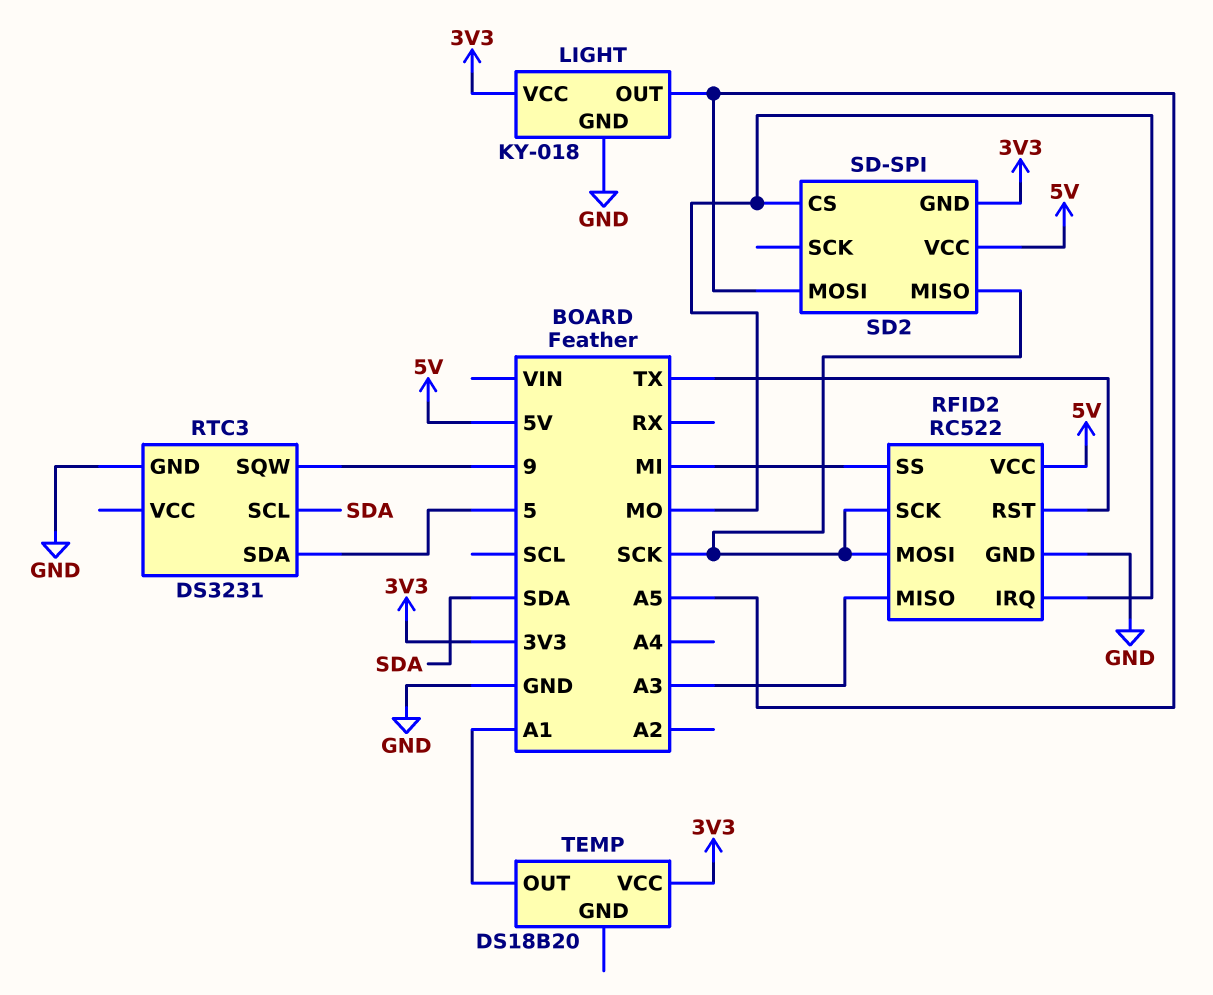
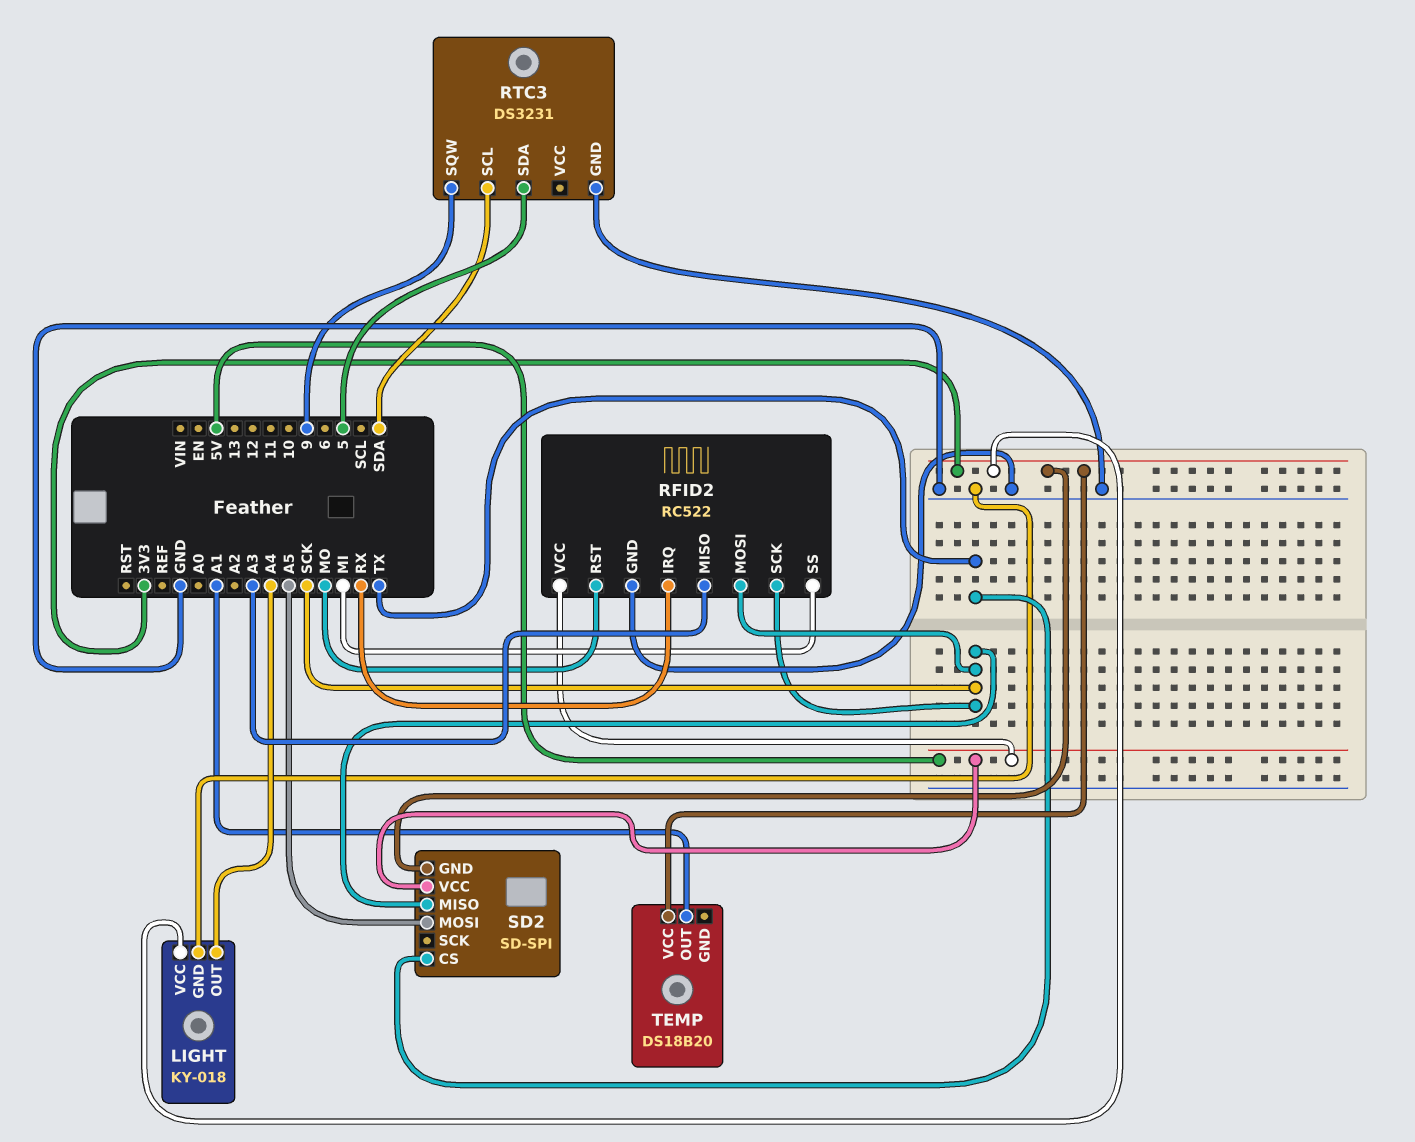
LIGHT pin OUT: A5 -> A4
RFID2 pin IRQ: MO -> RX
RFID2 pin RST: TX -> MO
SD2 pin CS: MO -> TX

